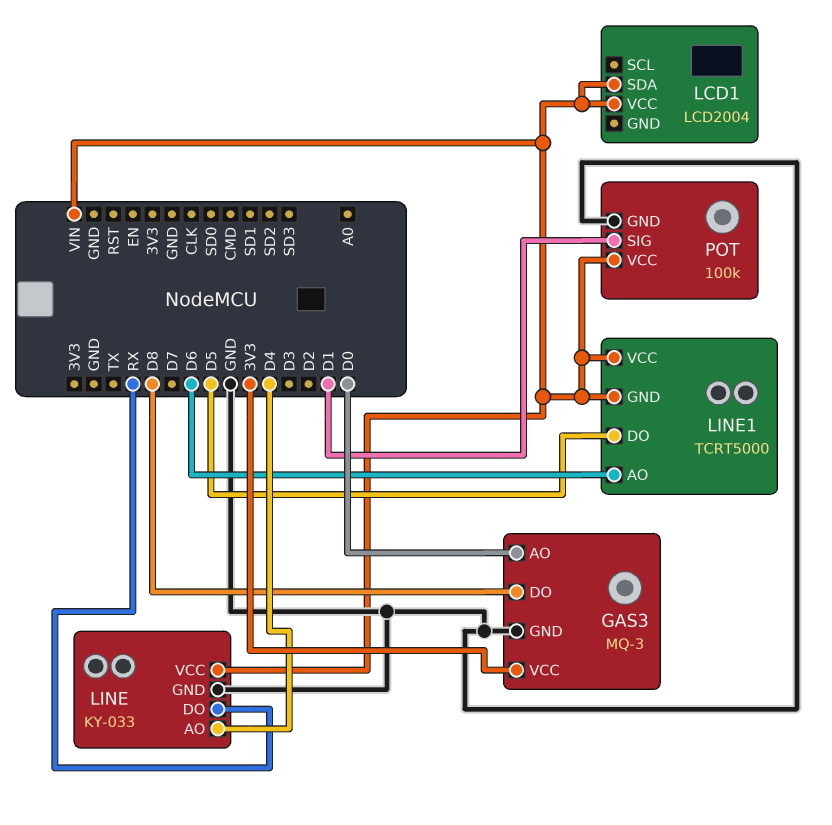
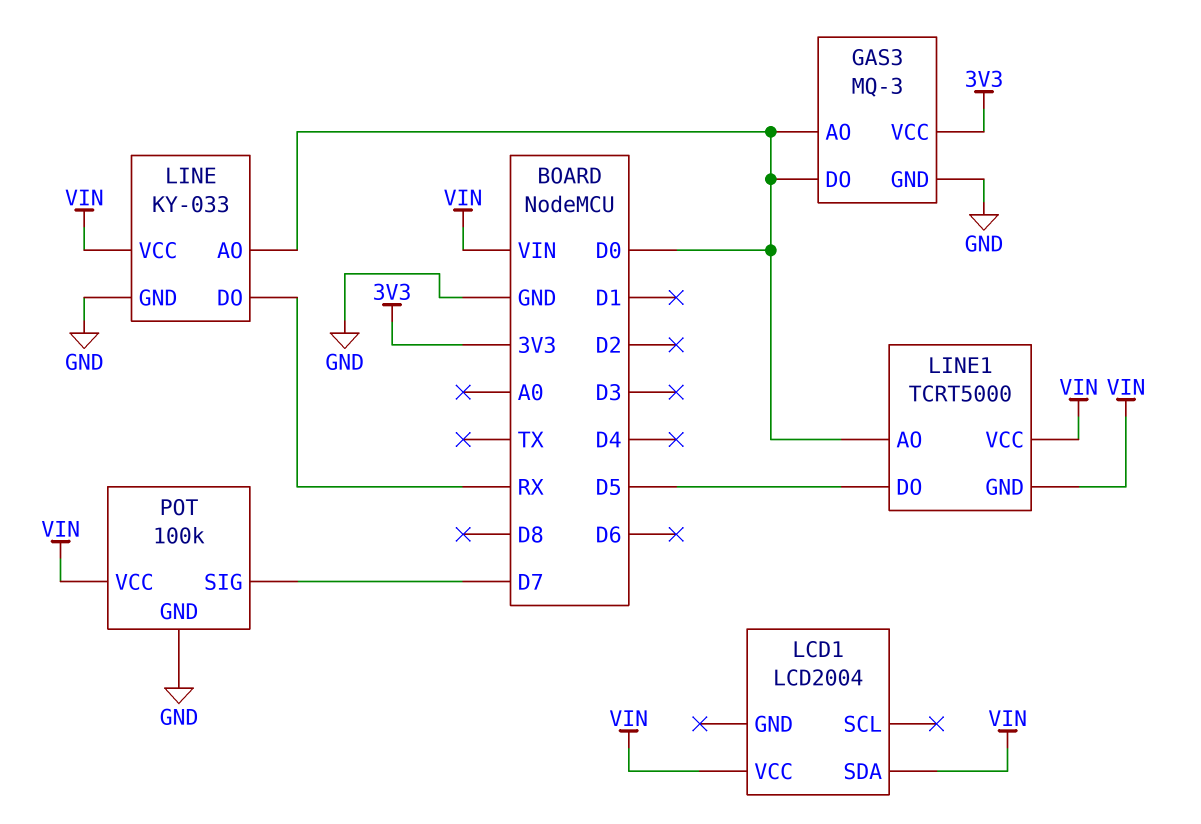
GAS3 pin DO: D8 -> D0
LINE pin AO: D4 -> D0
LINE1 pin AO: D6 -> D0
POT pin SIG: D1 -> D7

